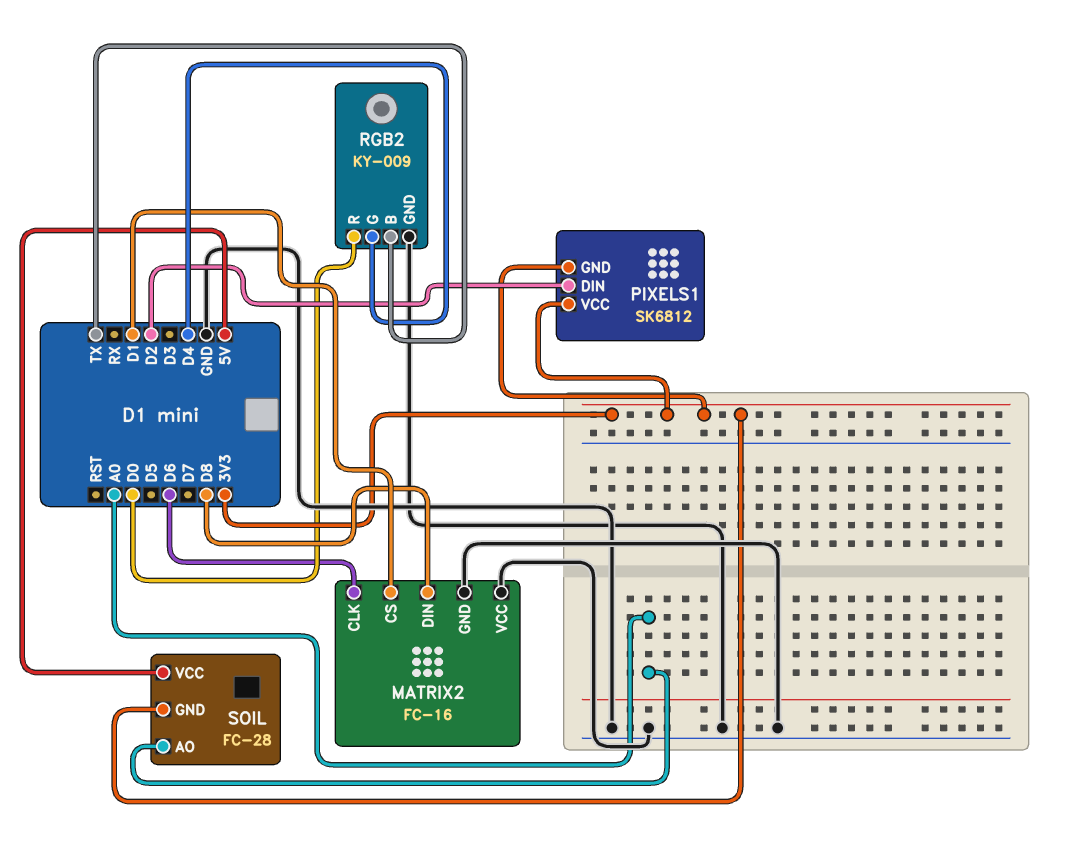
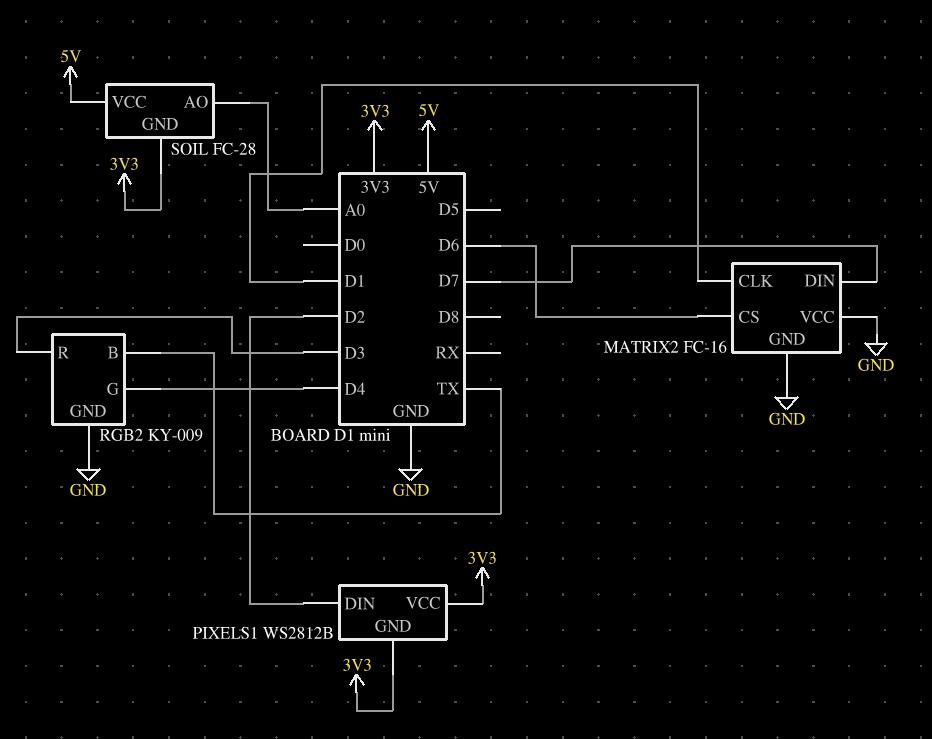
MATRIX2 pin CLK: D6 -> D1
MATRIX2 pin CS: D1 -> D6
MATRIX2 pin DIN: D8 -> D7
PIXELS1: SK6812 -> WS2812B
RGB2 pin R: D0 -> D3

